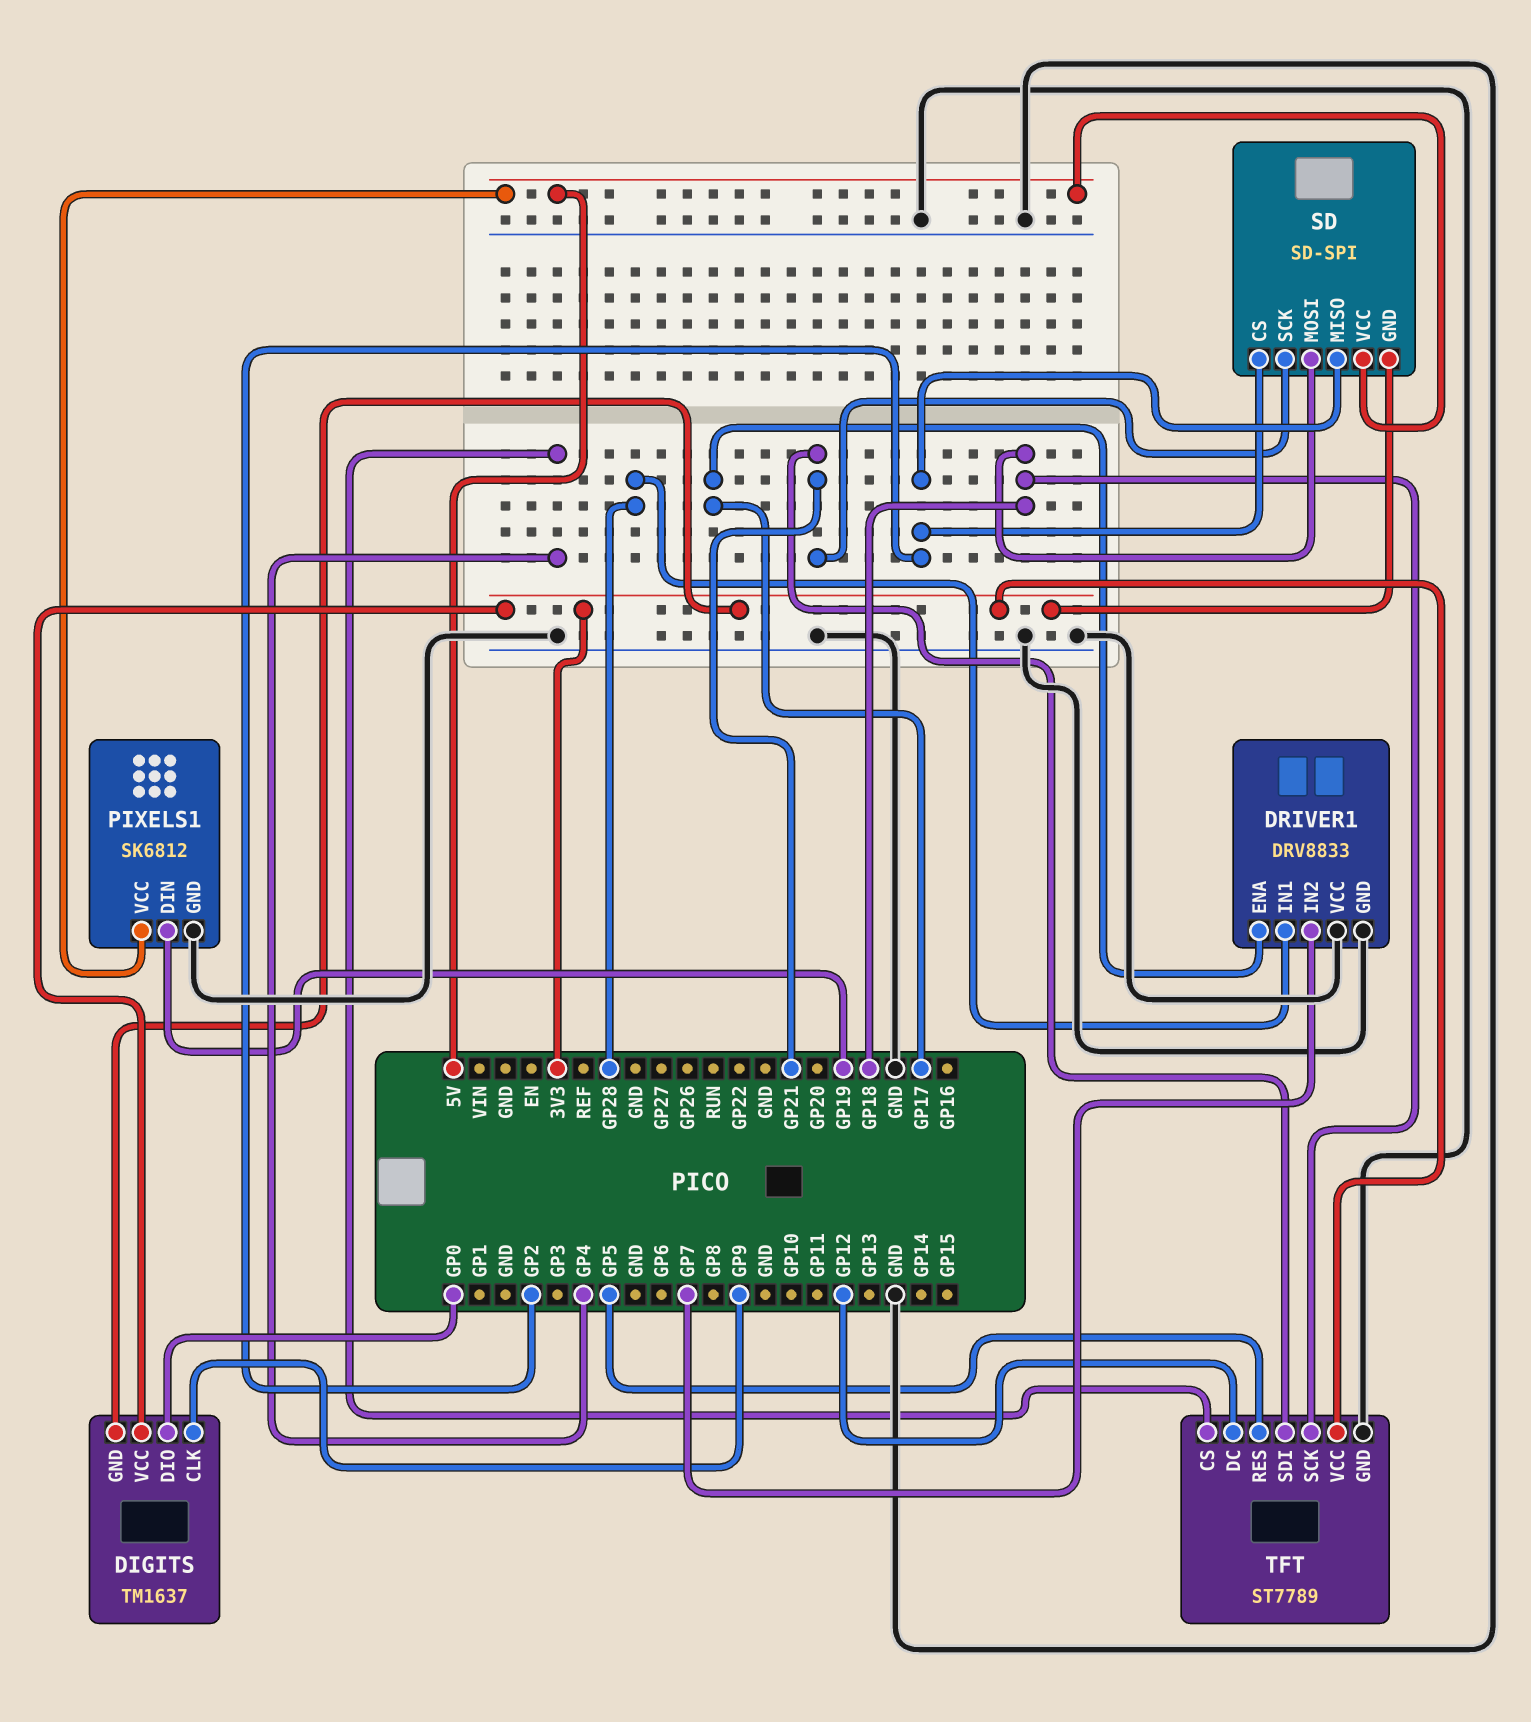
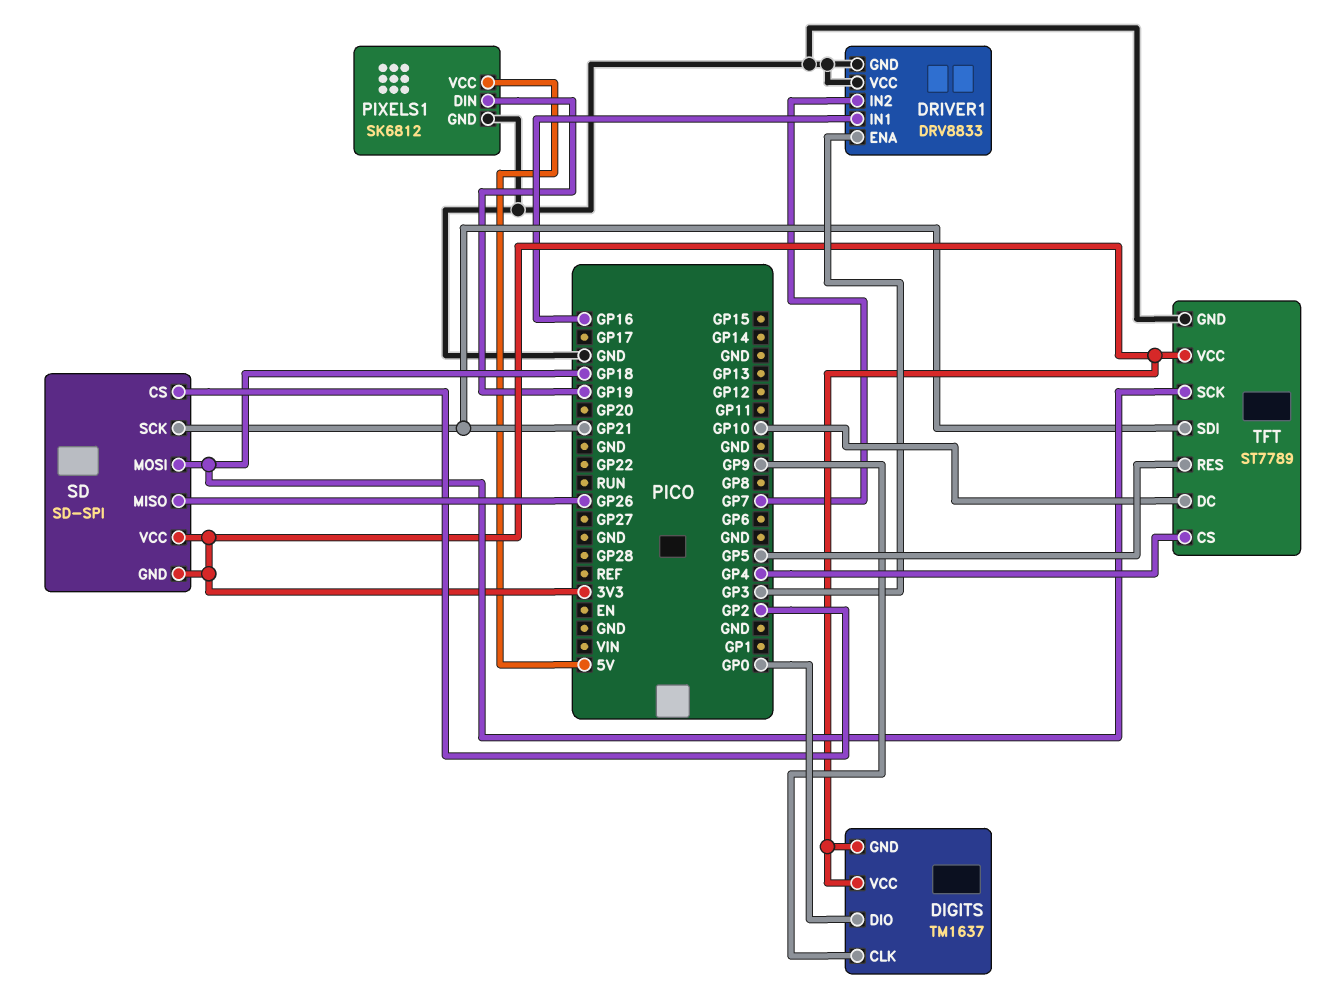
DRIVER1 pin ENA: GP17 -> GP3
DRIVER1 pin IN1: GP28 -> GP16
SD pin MISO: GP2 -> GP26
SD pin VCC: 5V -> 3V3
TFT pin DC: GP12 -> GP10

